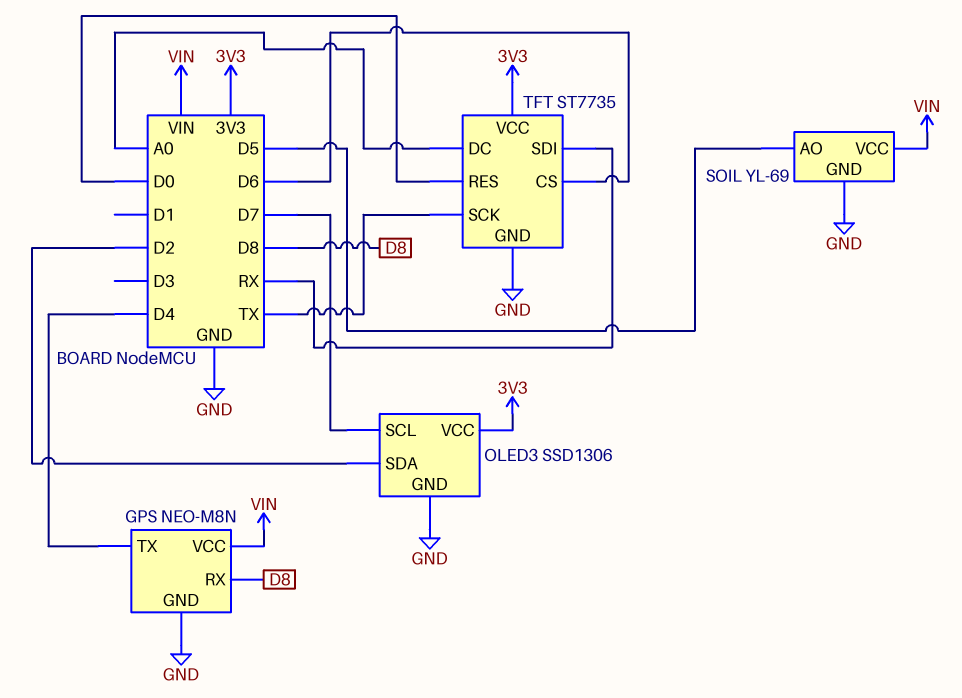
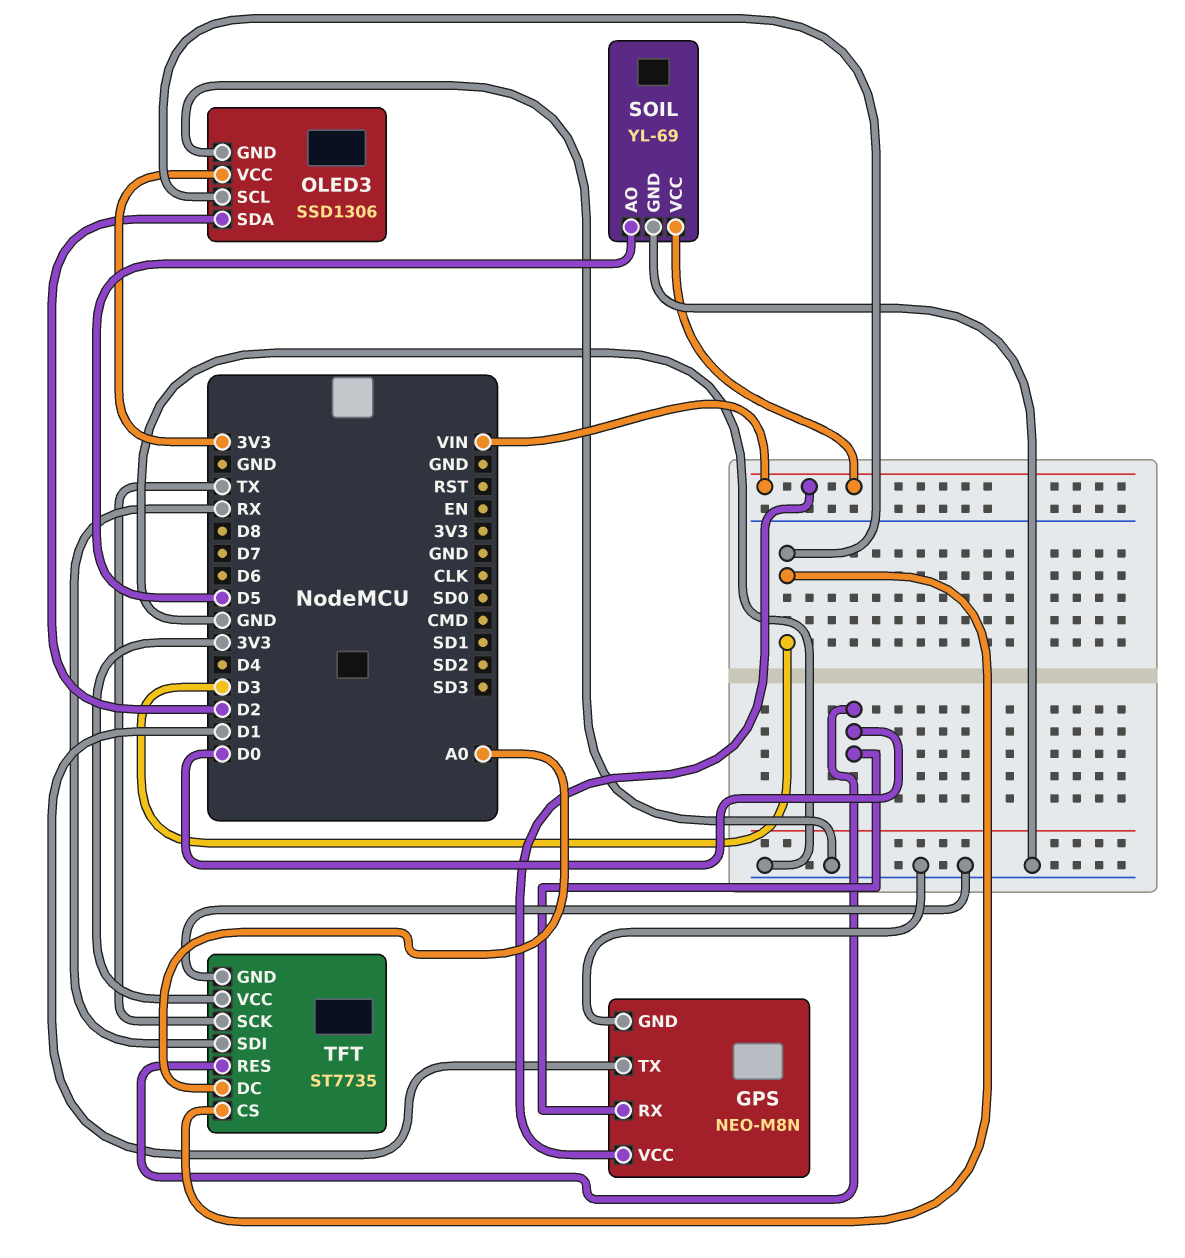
GPS pin RX: D8 -> D0
GPS pin TX: D4 -> D1
OLED3 pin SCL: D7 -> D3
TFT pin CS: D6 -> D3

